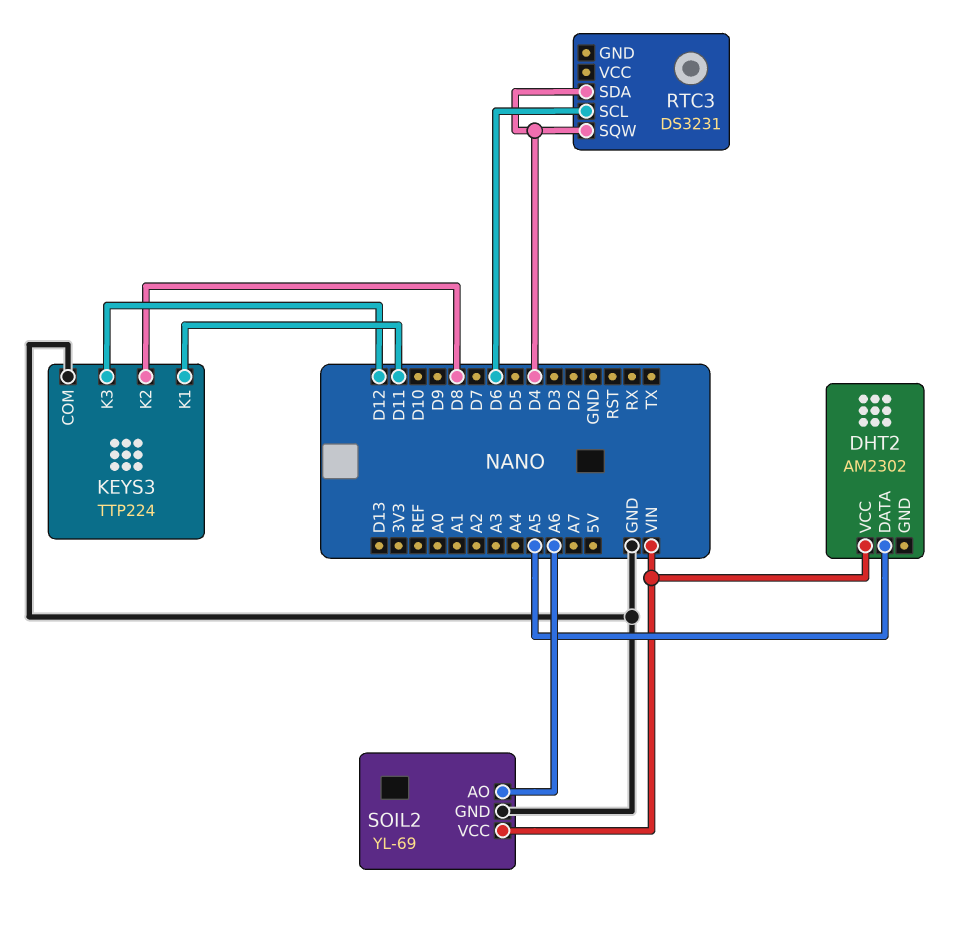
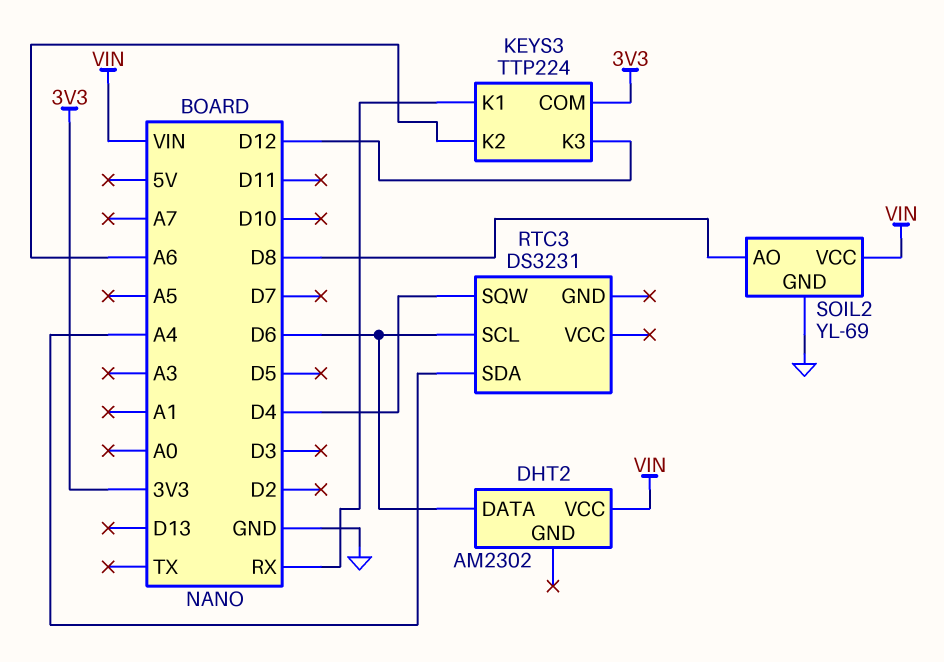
DHT2 pin DATA: A5 -> D6
KEYS3 pin COM: GND -> 3V3
KEYS3 pin K1: D11 -> RX
KEYS3 pin K2: D8 -> A6
RTC3 pin SDA: D4 -> A4
SOIL2 pin AO: A6 -> D8

